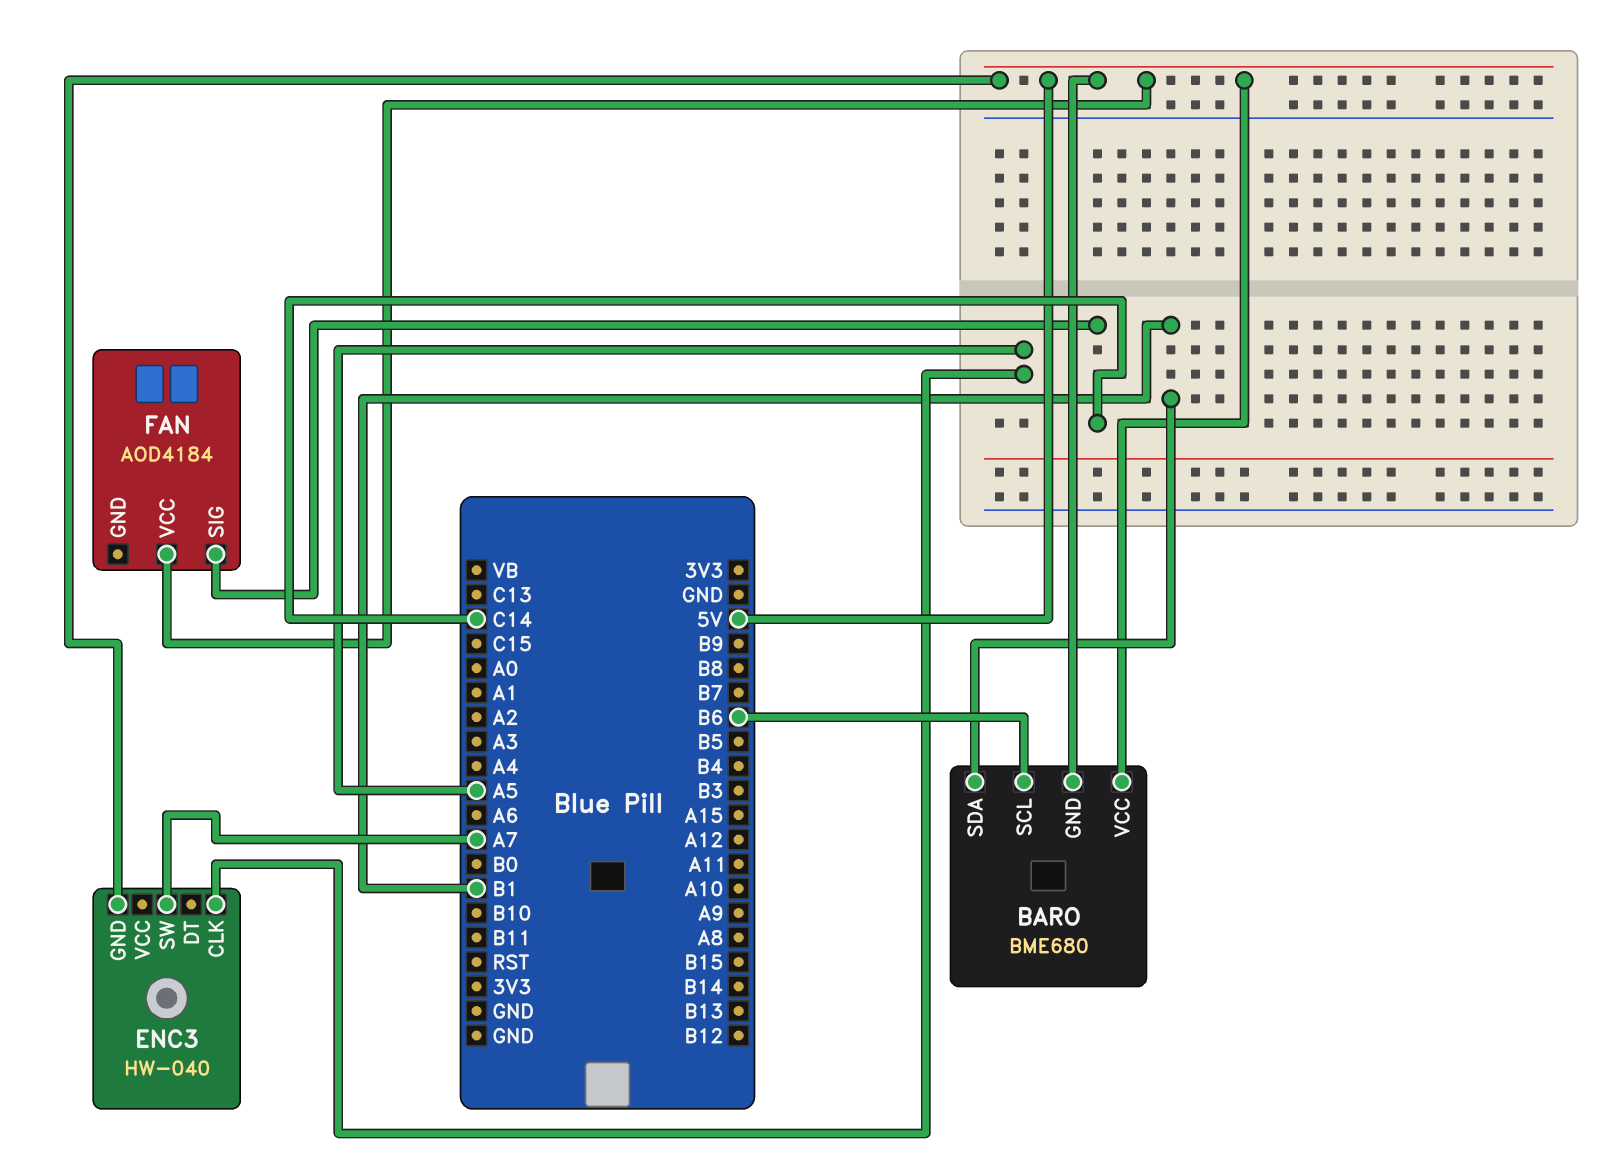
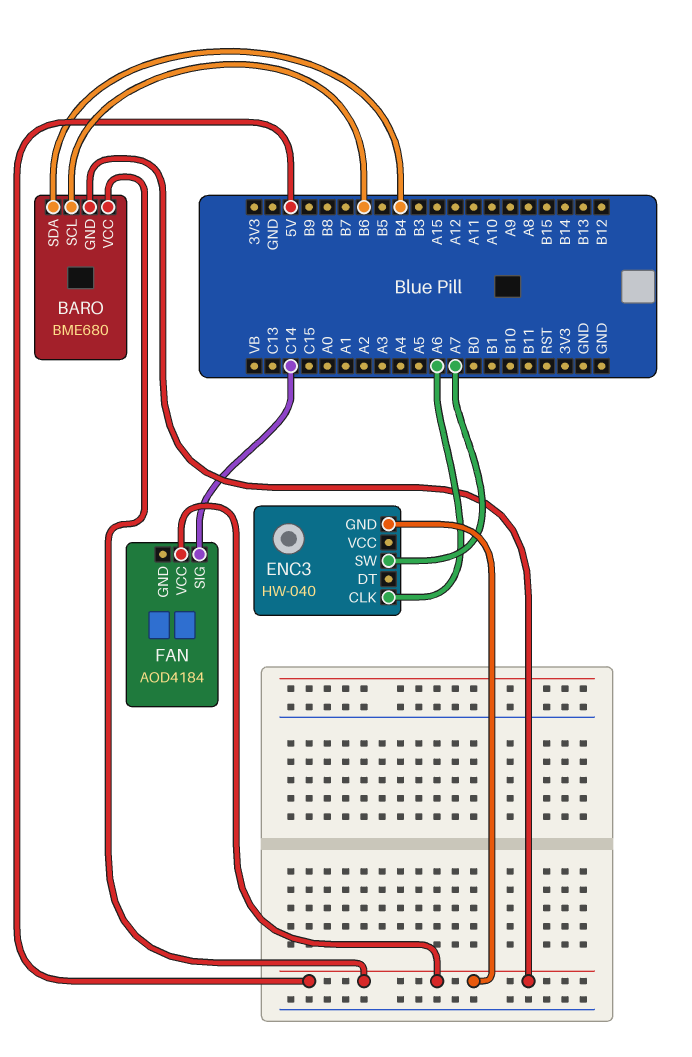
BARO pin SDA: B1 -> B4
ENC3 pin CLK: A5 -> A6

